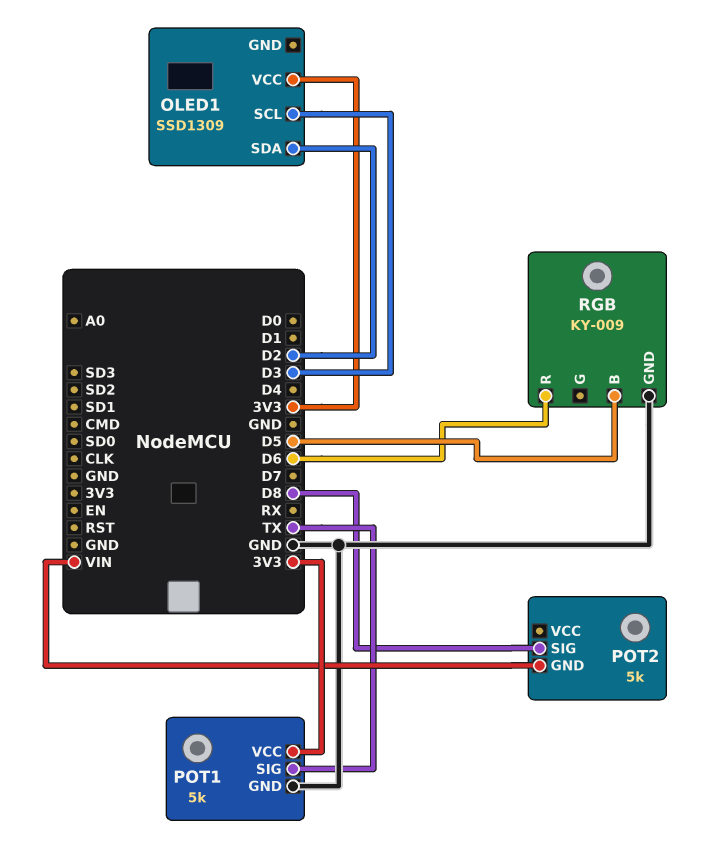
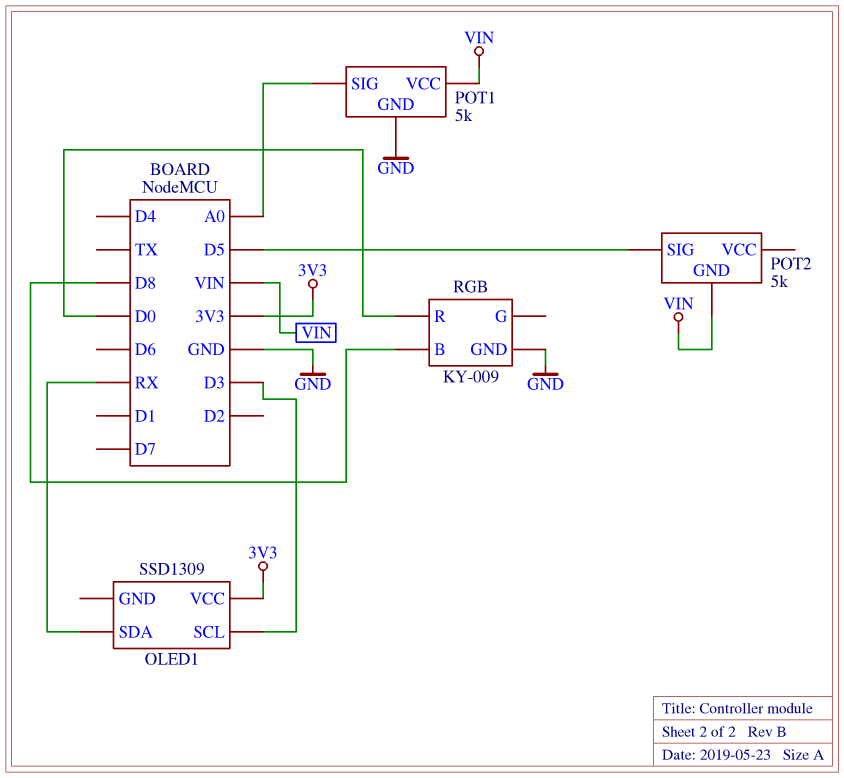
OLED1 pin SDA: D2 -> RX
POT1 pin SIG: TX -> A0
POT1 pin VCC: 3V3 -> VIN
POT2 pin SIG: D8 -> D5
RGB pin B: D5 -> D8
RGB pin R: D6 -> D0

